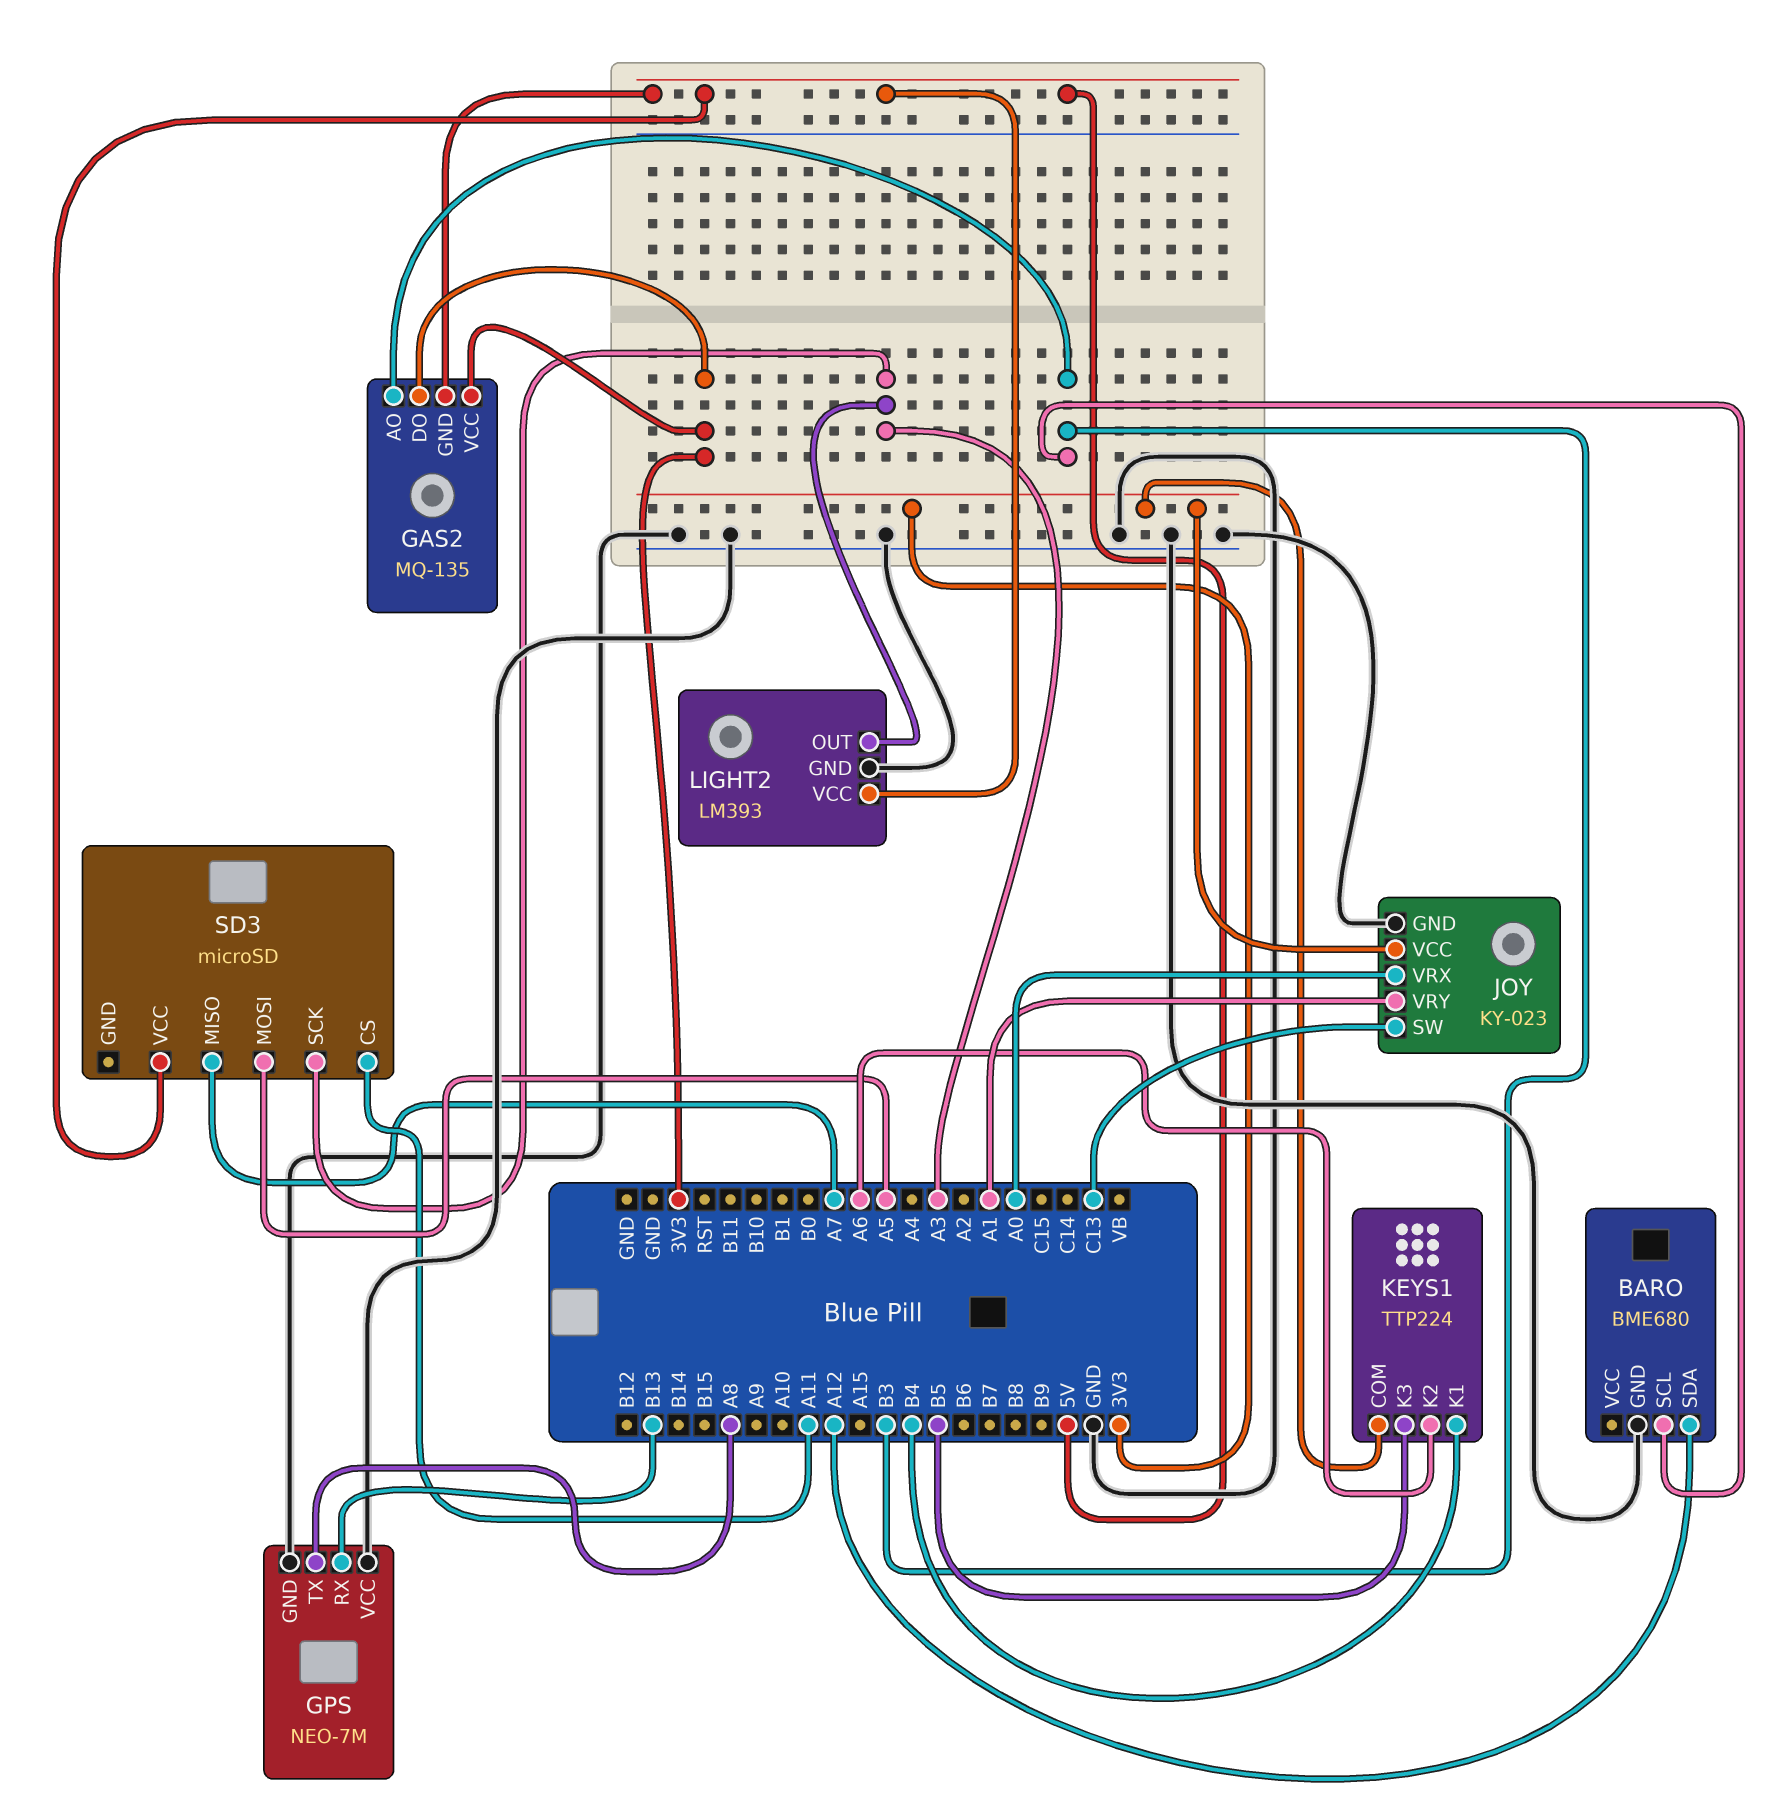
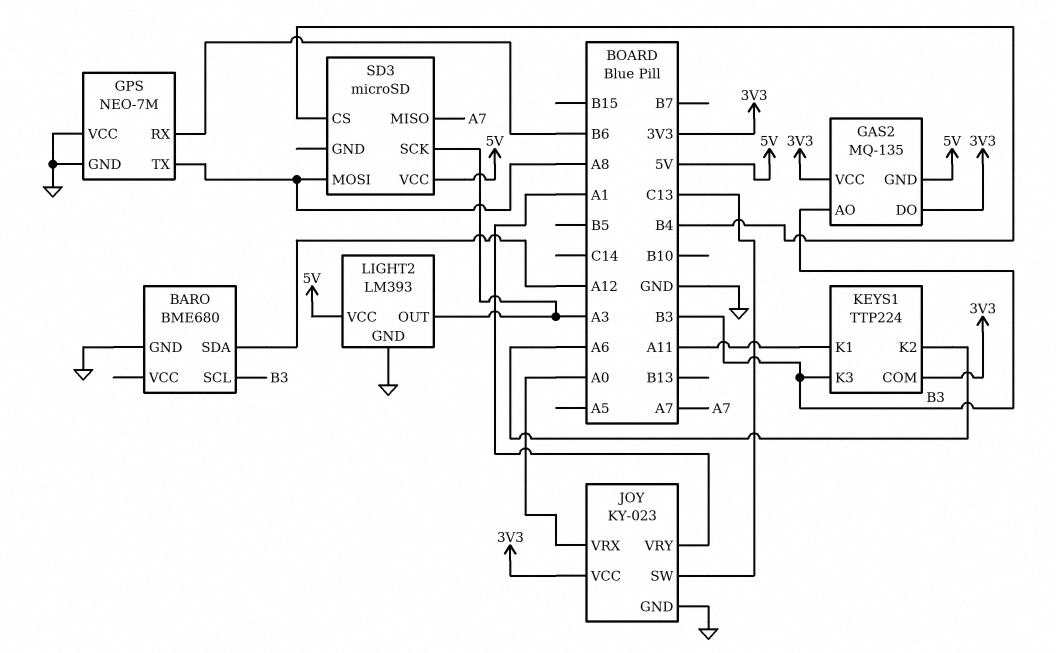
GPS pin RX: B13 -> B6
KEYS1 pin K1: B4 -> A11
KEYS1 pin K3: B5 -> B3
SD3 pin CS: A11 -> B4
SD3 pin MOSI: A5 -> A8

